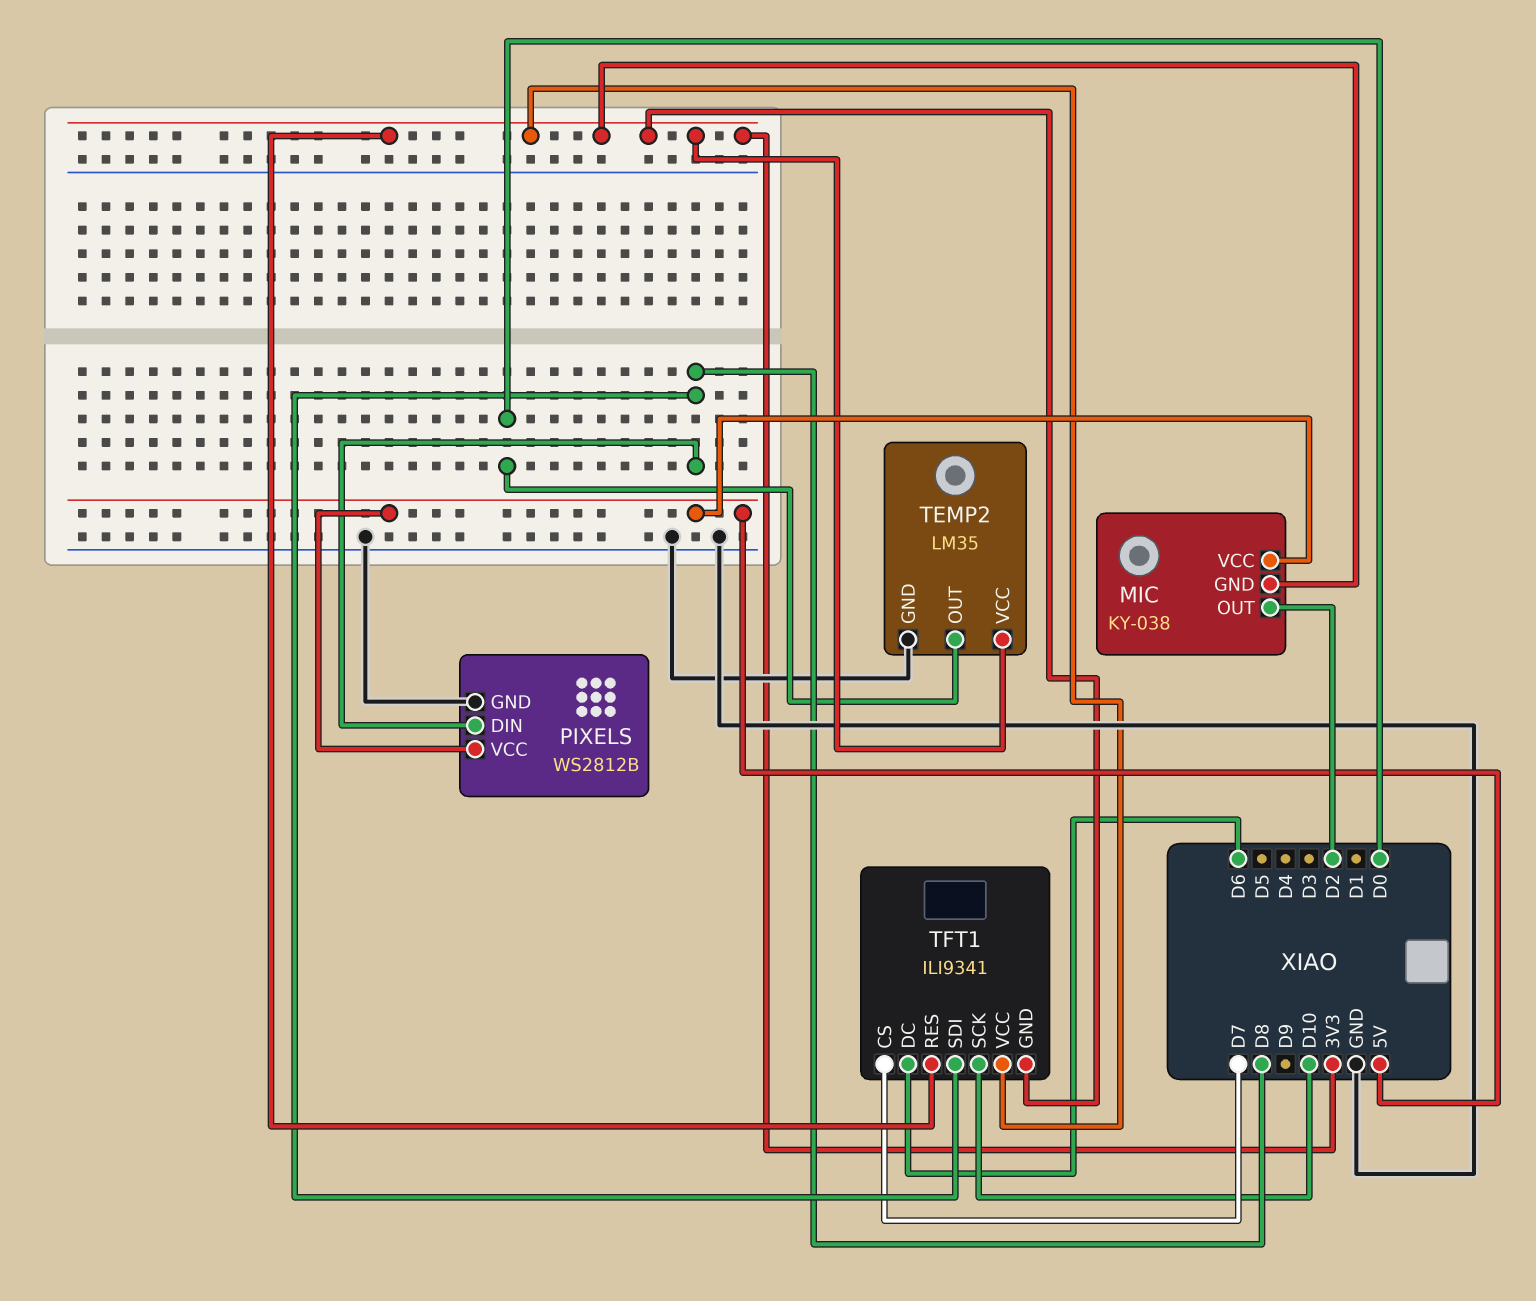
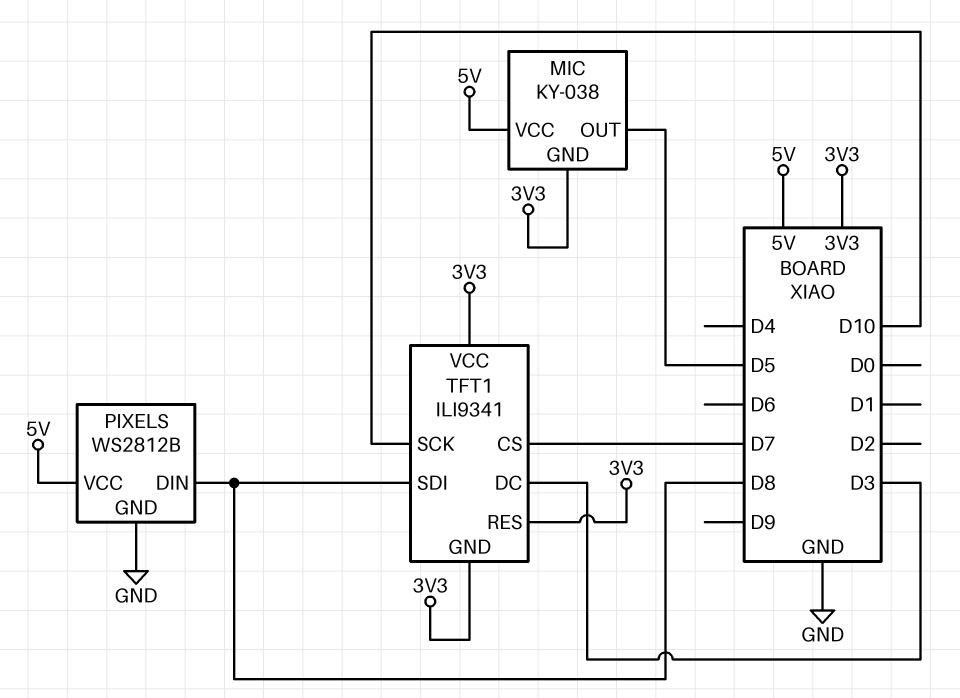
MIC pin OUT: D2 -> D5
TEMP2: LM35 -> none
TEMP2 pin GND: GND -> none
TEMP2 pin OUT: D0 -> none
TEMP2 pin VCC: 3V3 -> none
TFT1 pin DC: D6 -> D3

